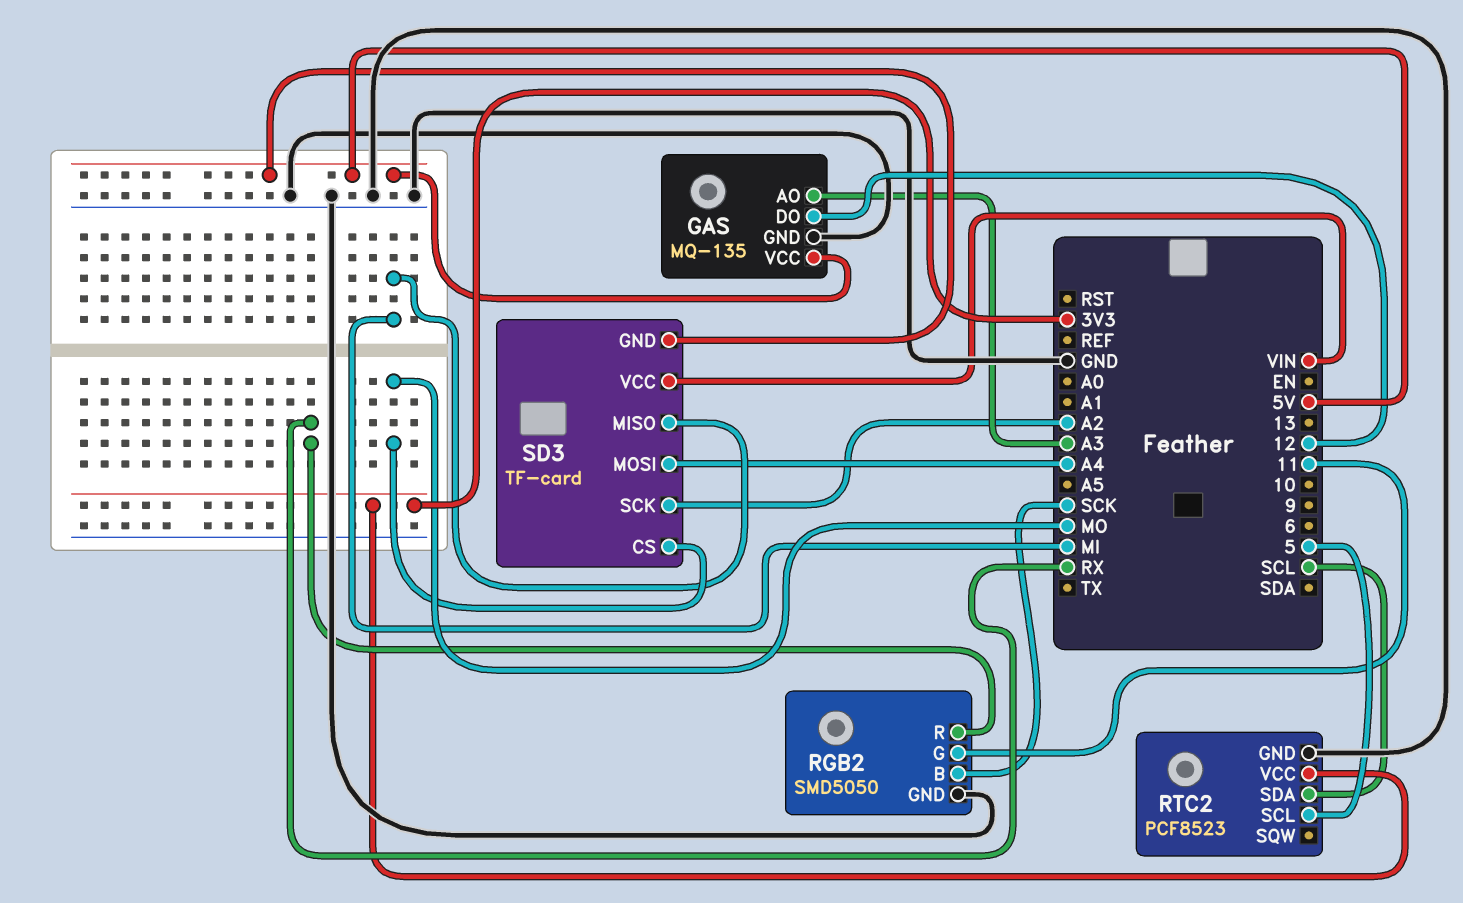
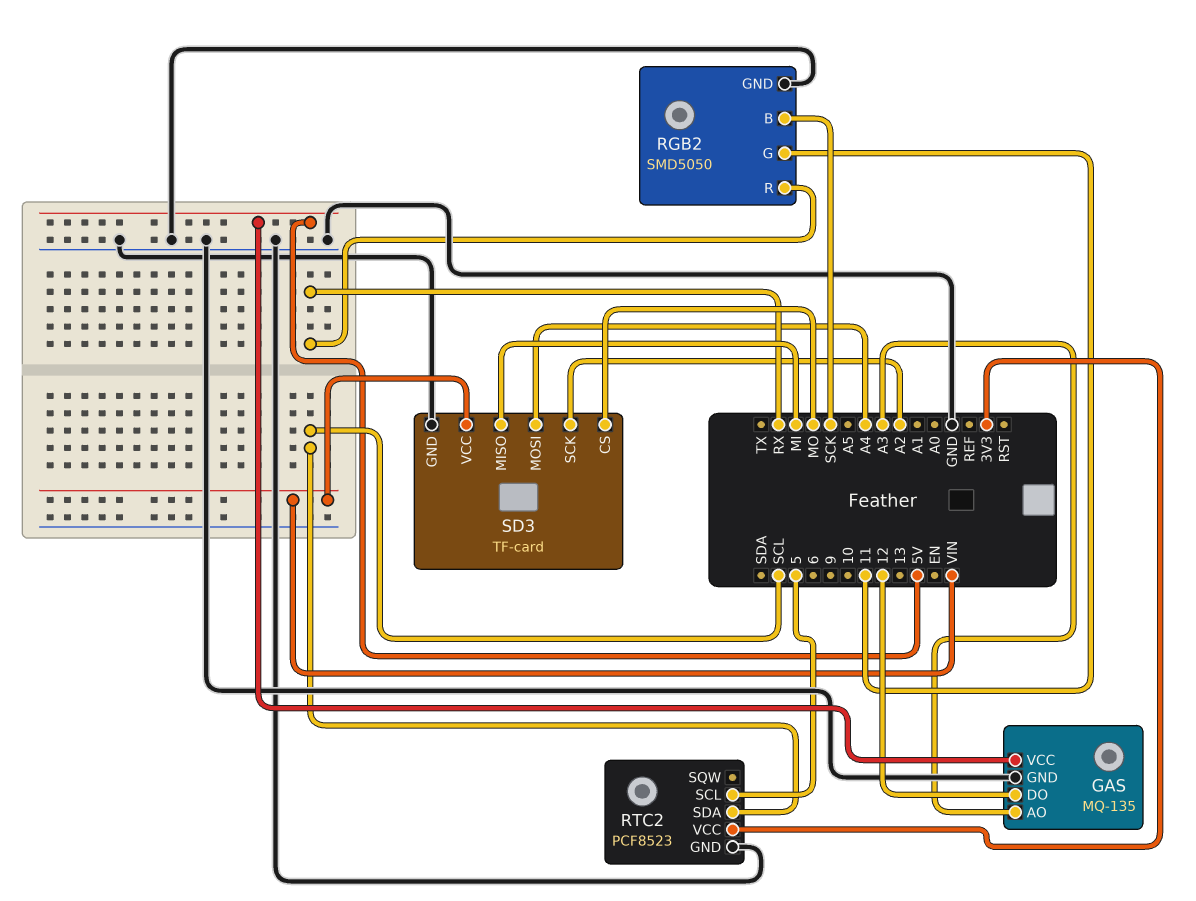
SD3 pin GND: 5V -> GND

